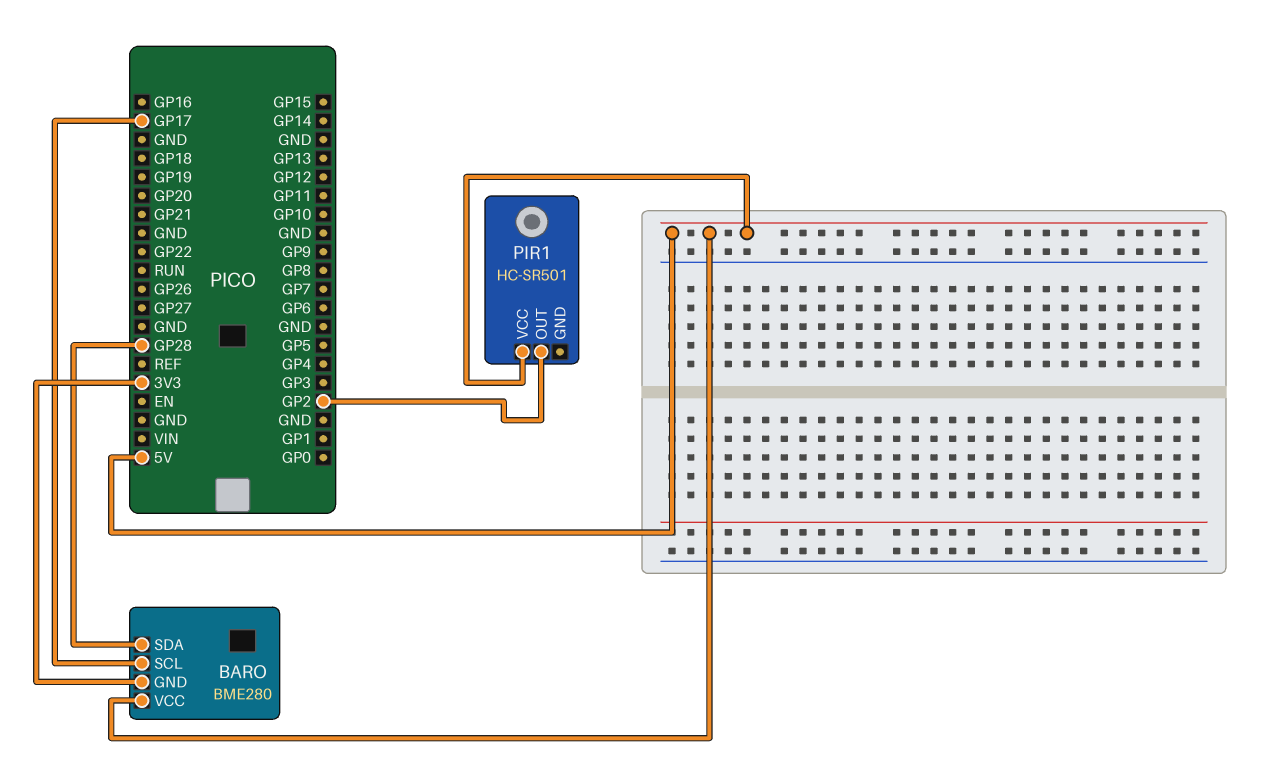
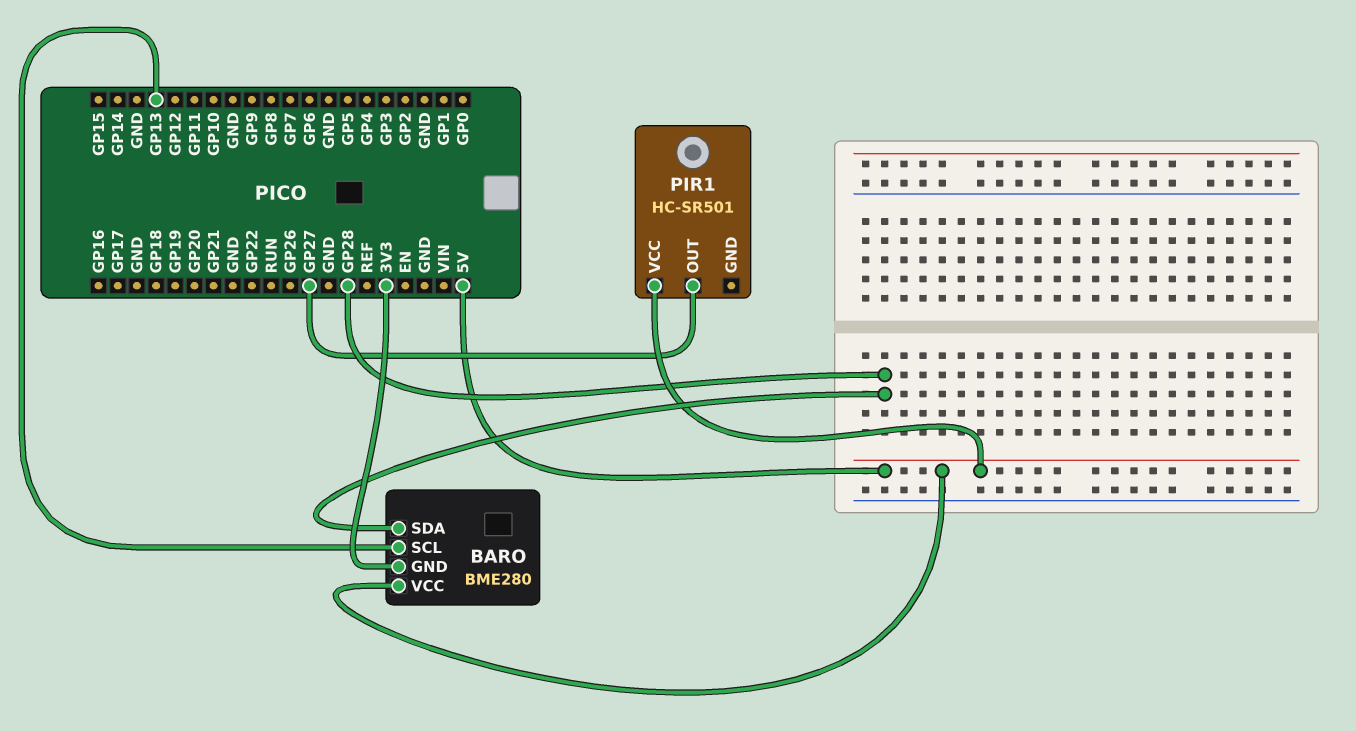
BARO pin SCL: GP17 -> GP13
PIR1 pin OUT: GP2 -> GP27

